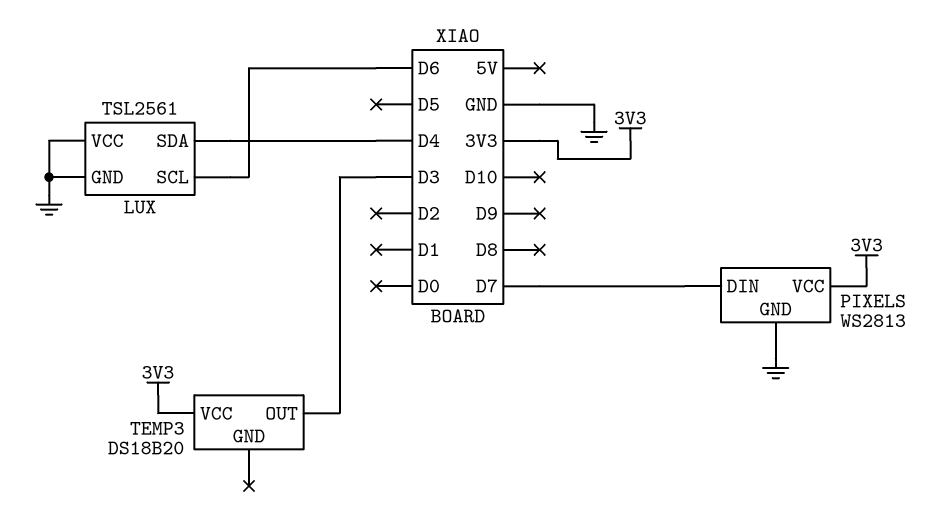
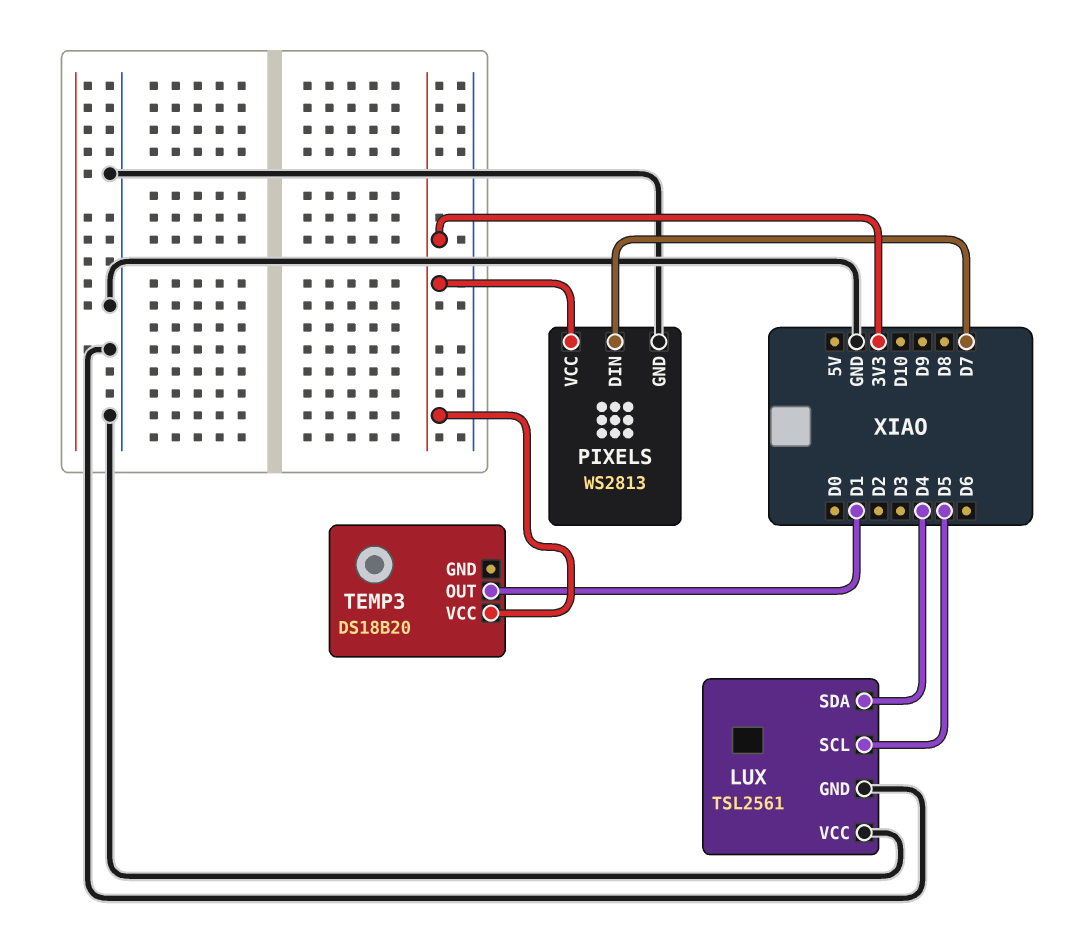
LUX pin SCL: D6 -> D5
TEMP3 pin OUT: D3 -> D1

